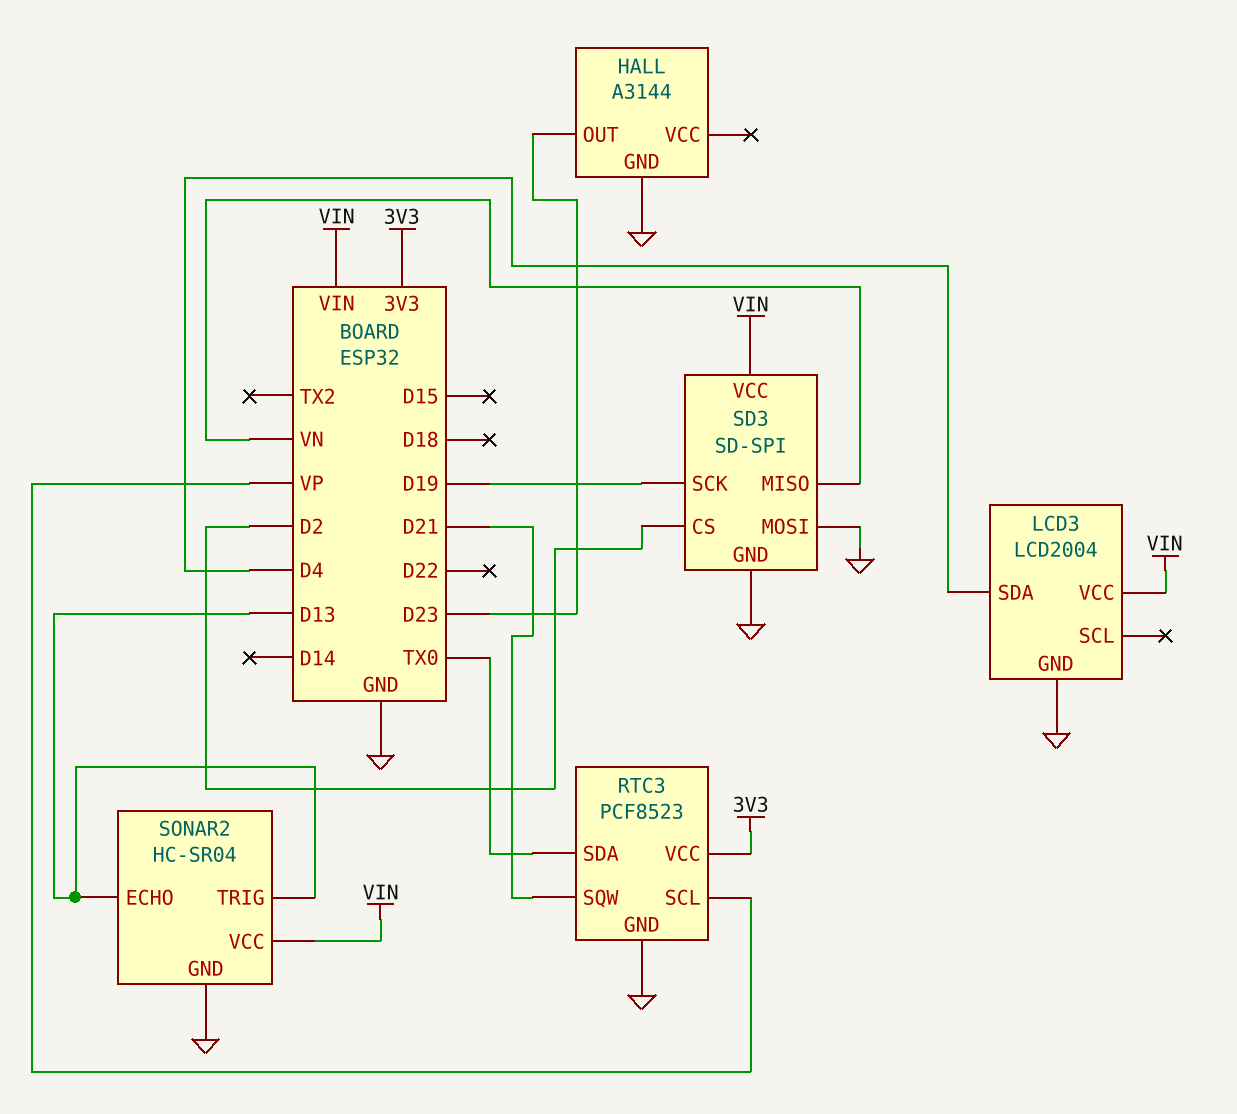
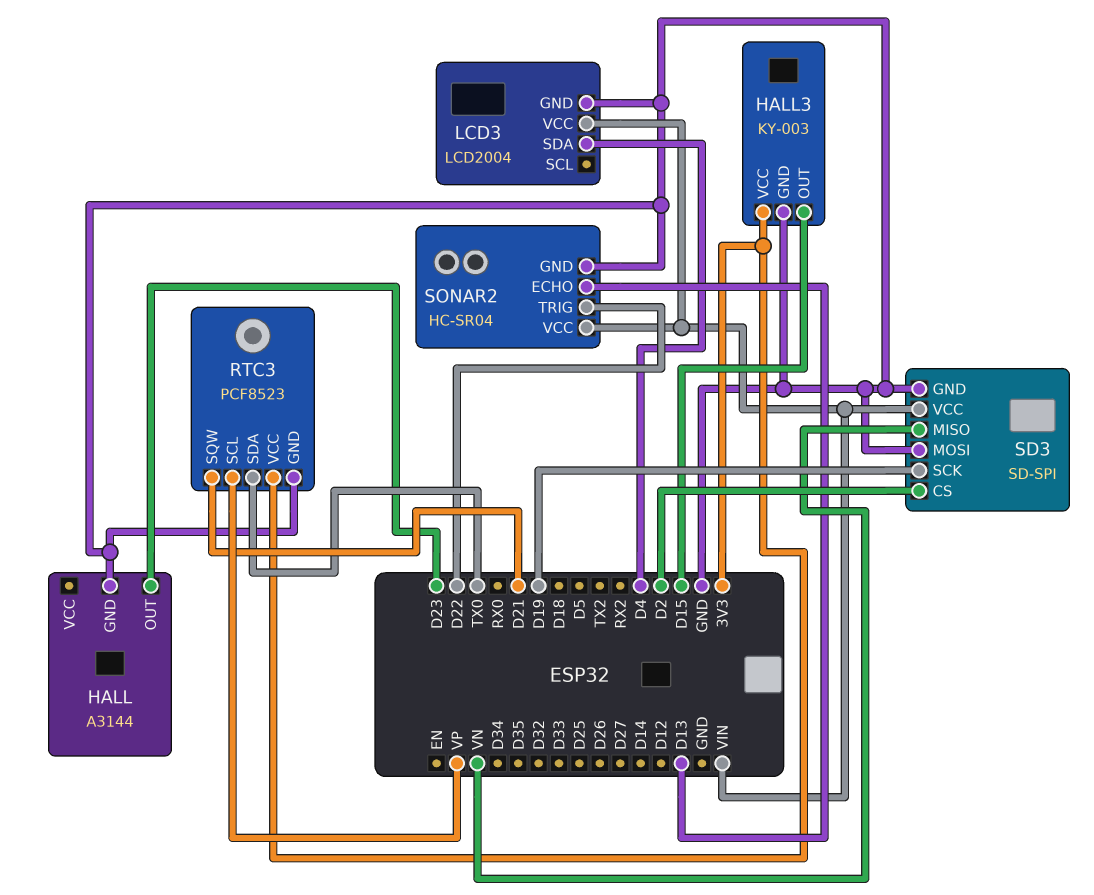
HALL3: none -> KY-003
HALL3 pin GND: none -> GND
HALL3 pin OUT: none -> D15
HALL3 pin VCC: none -> 3V3
SONAR2 pin TRIG: D13 -> D22

